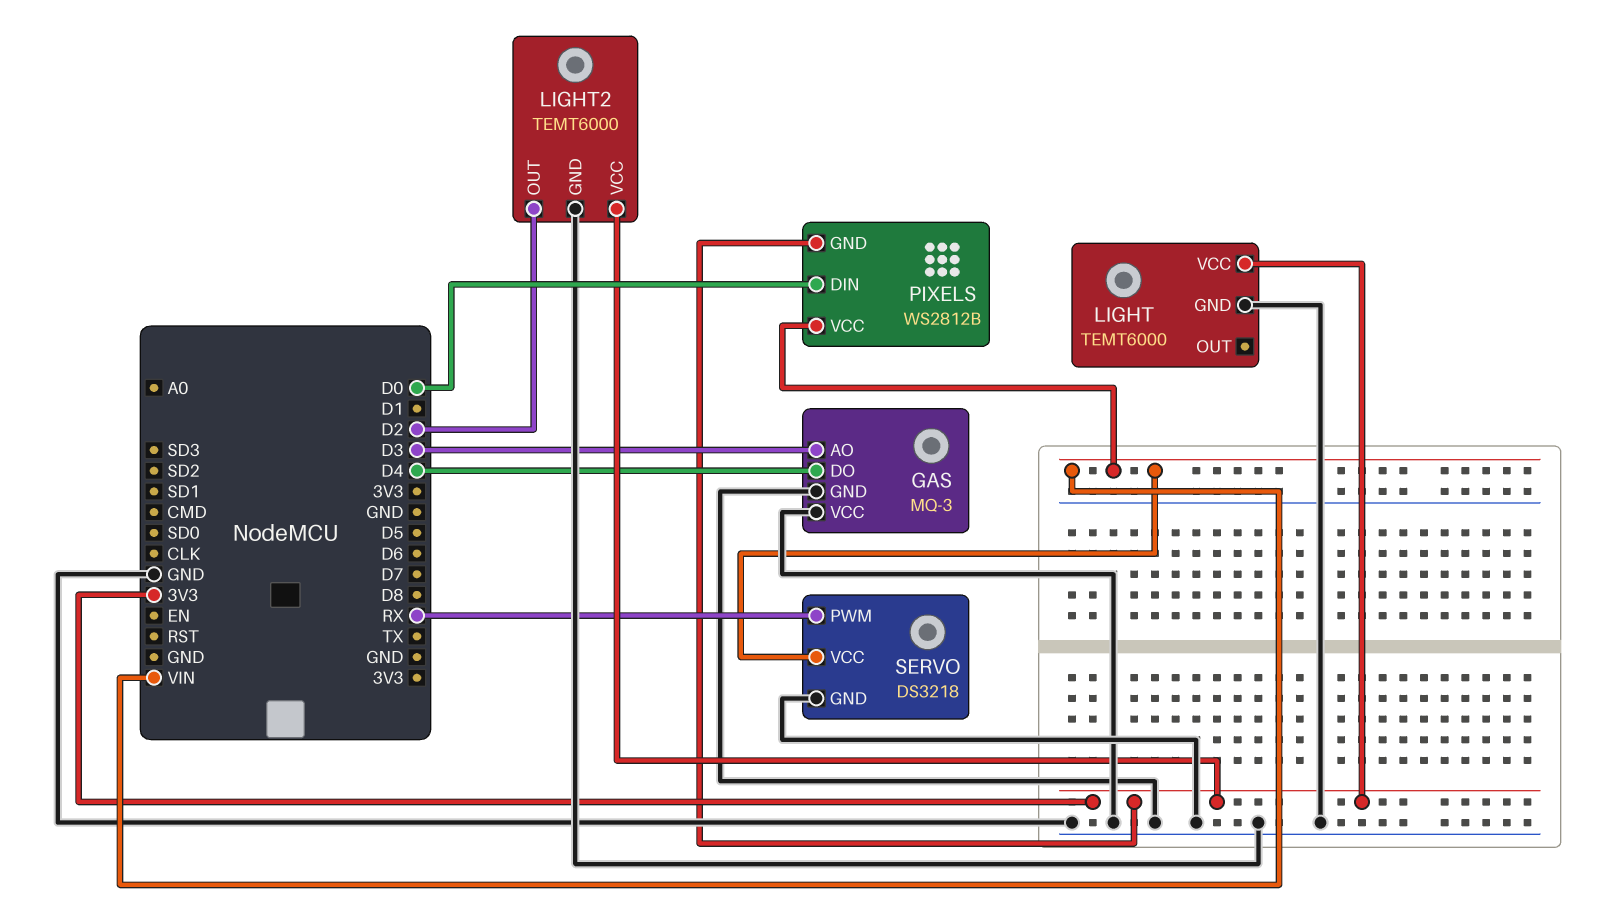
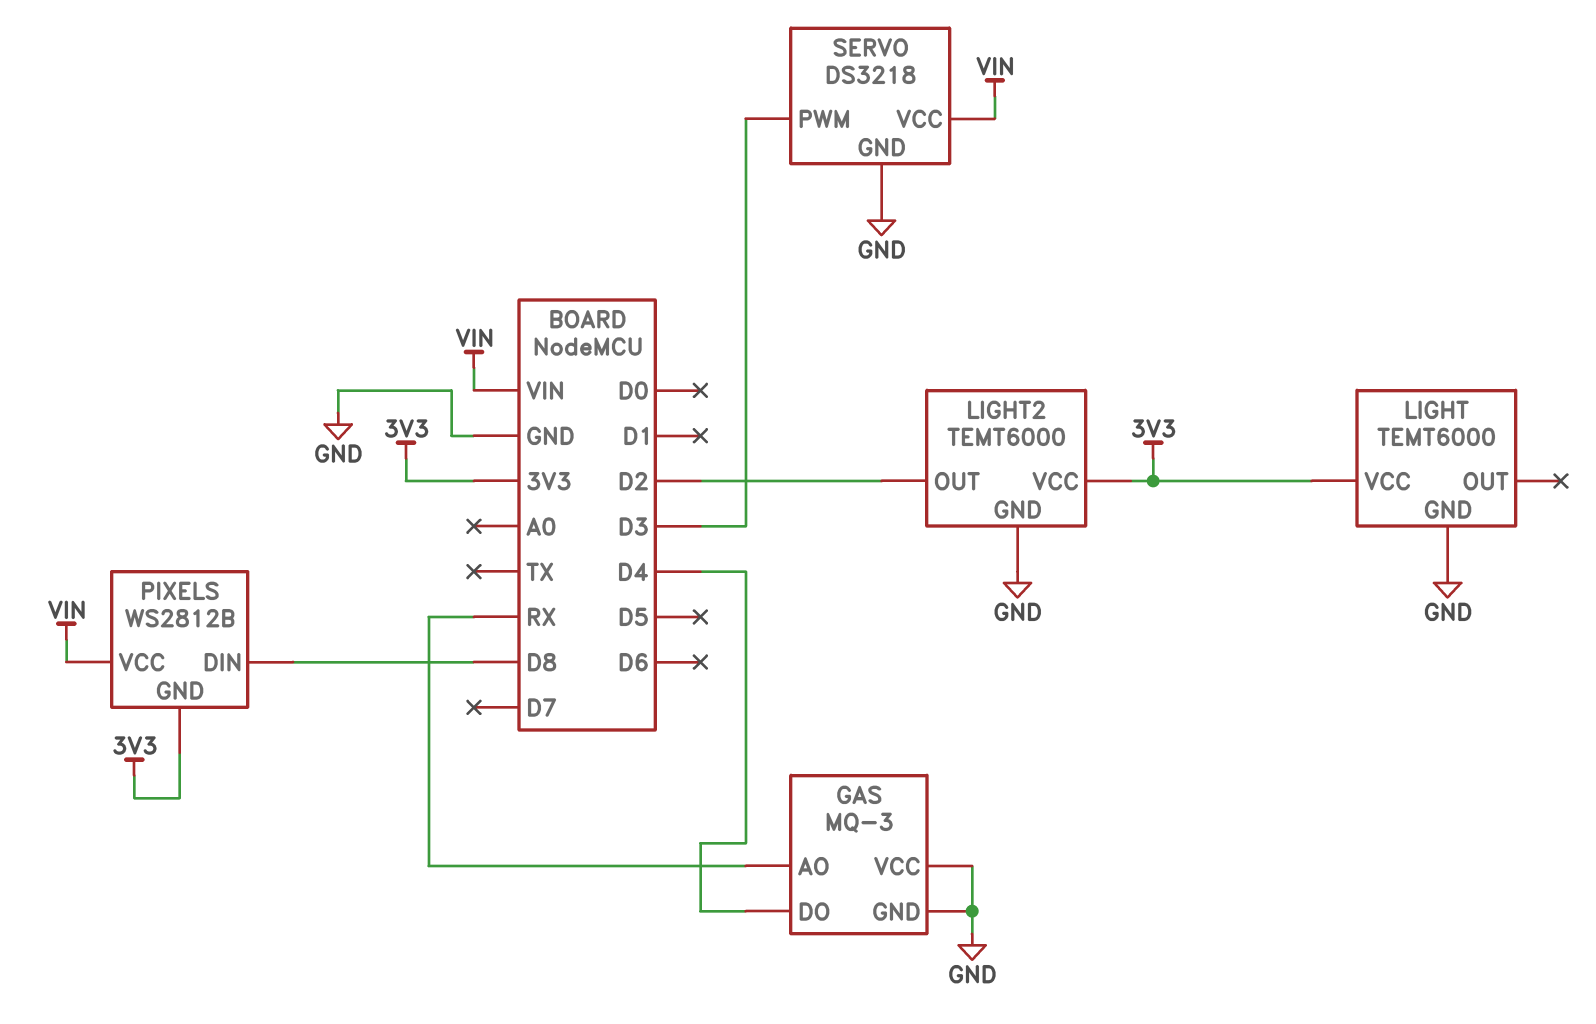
GAS pin AO: D3 -> RX
PIXELS pin DIN: D0 -> D8
SERVO pin PWM: RX -> D3

